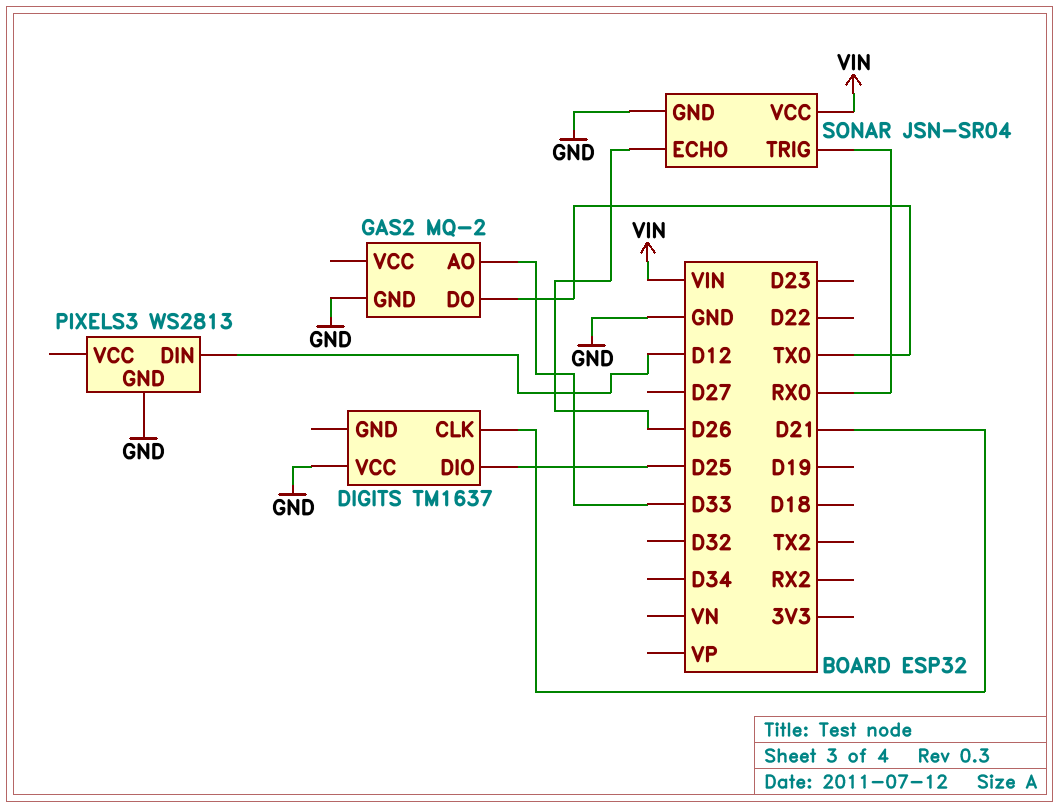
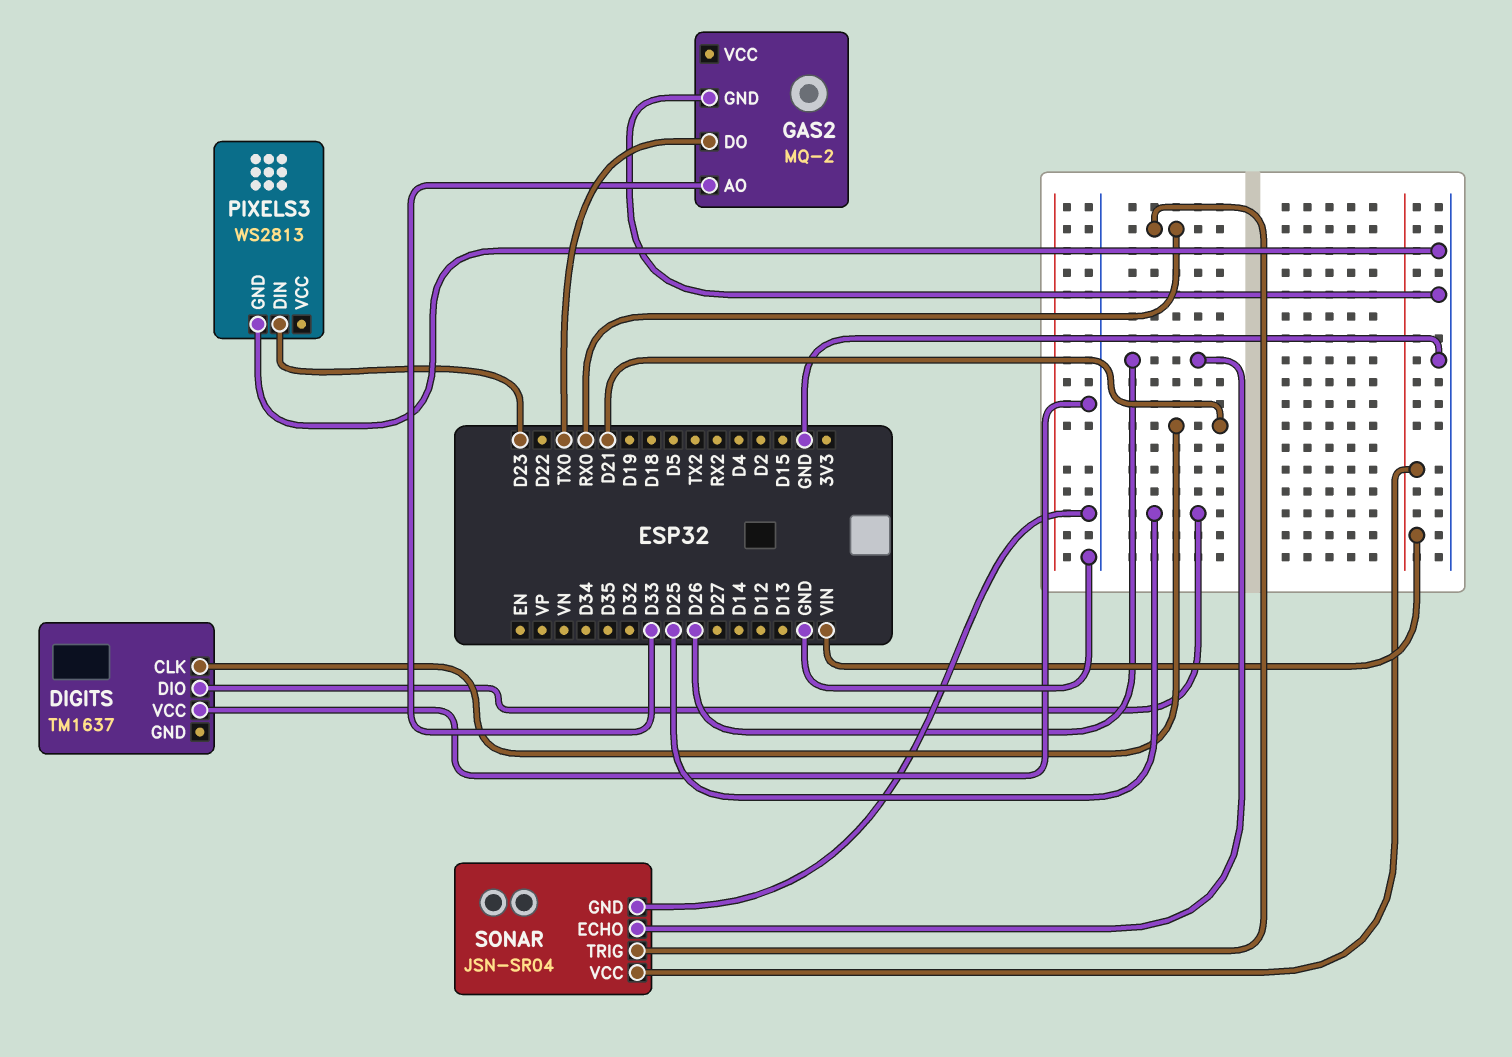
PIXELS3 pin DIN: D12 -> D23

